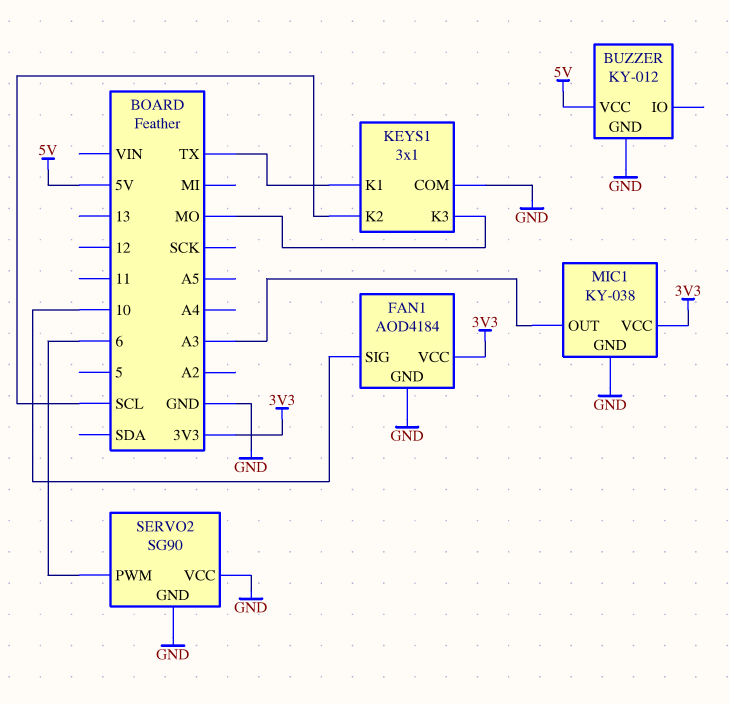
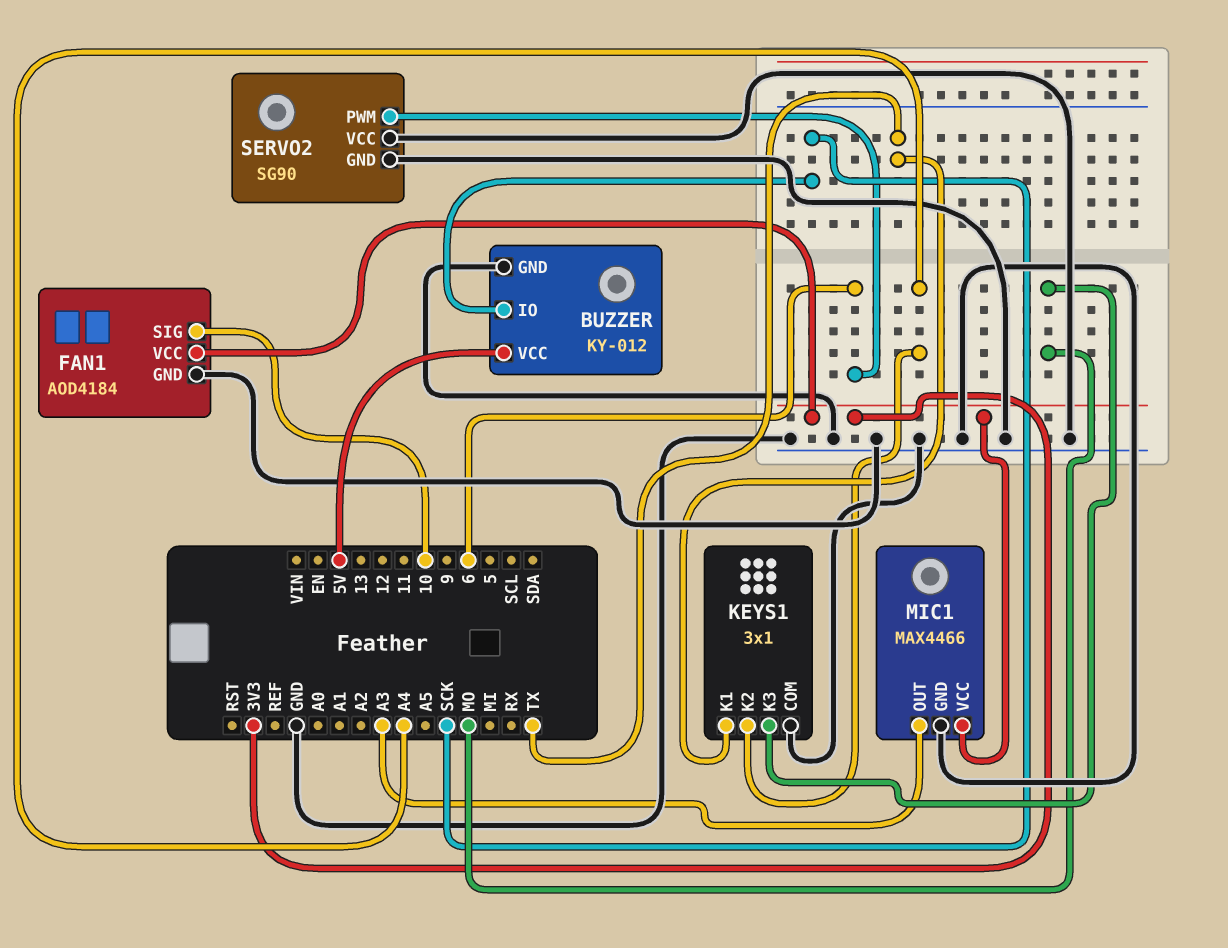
BUZZER pin IO: none -> SCK
KEYS1 pin K2: SCL -> A4
MIC1: KY-038 -> MAX4466

